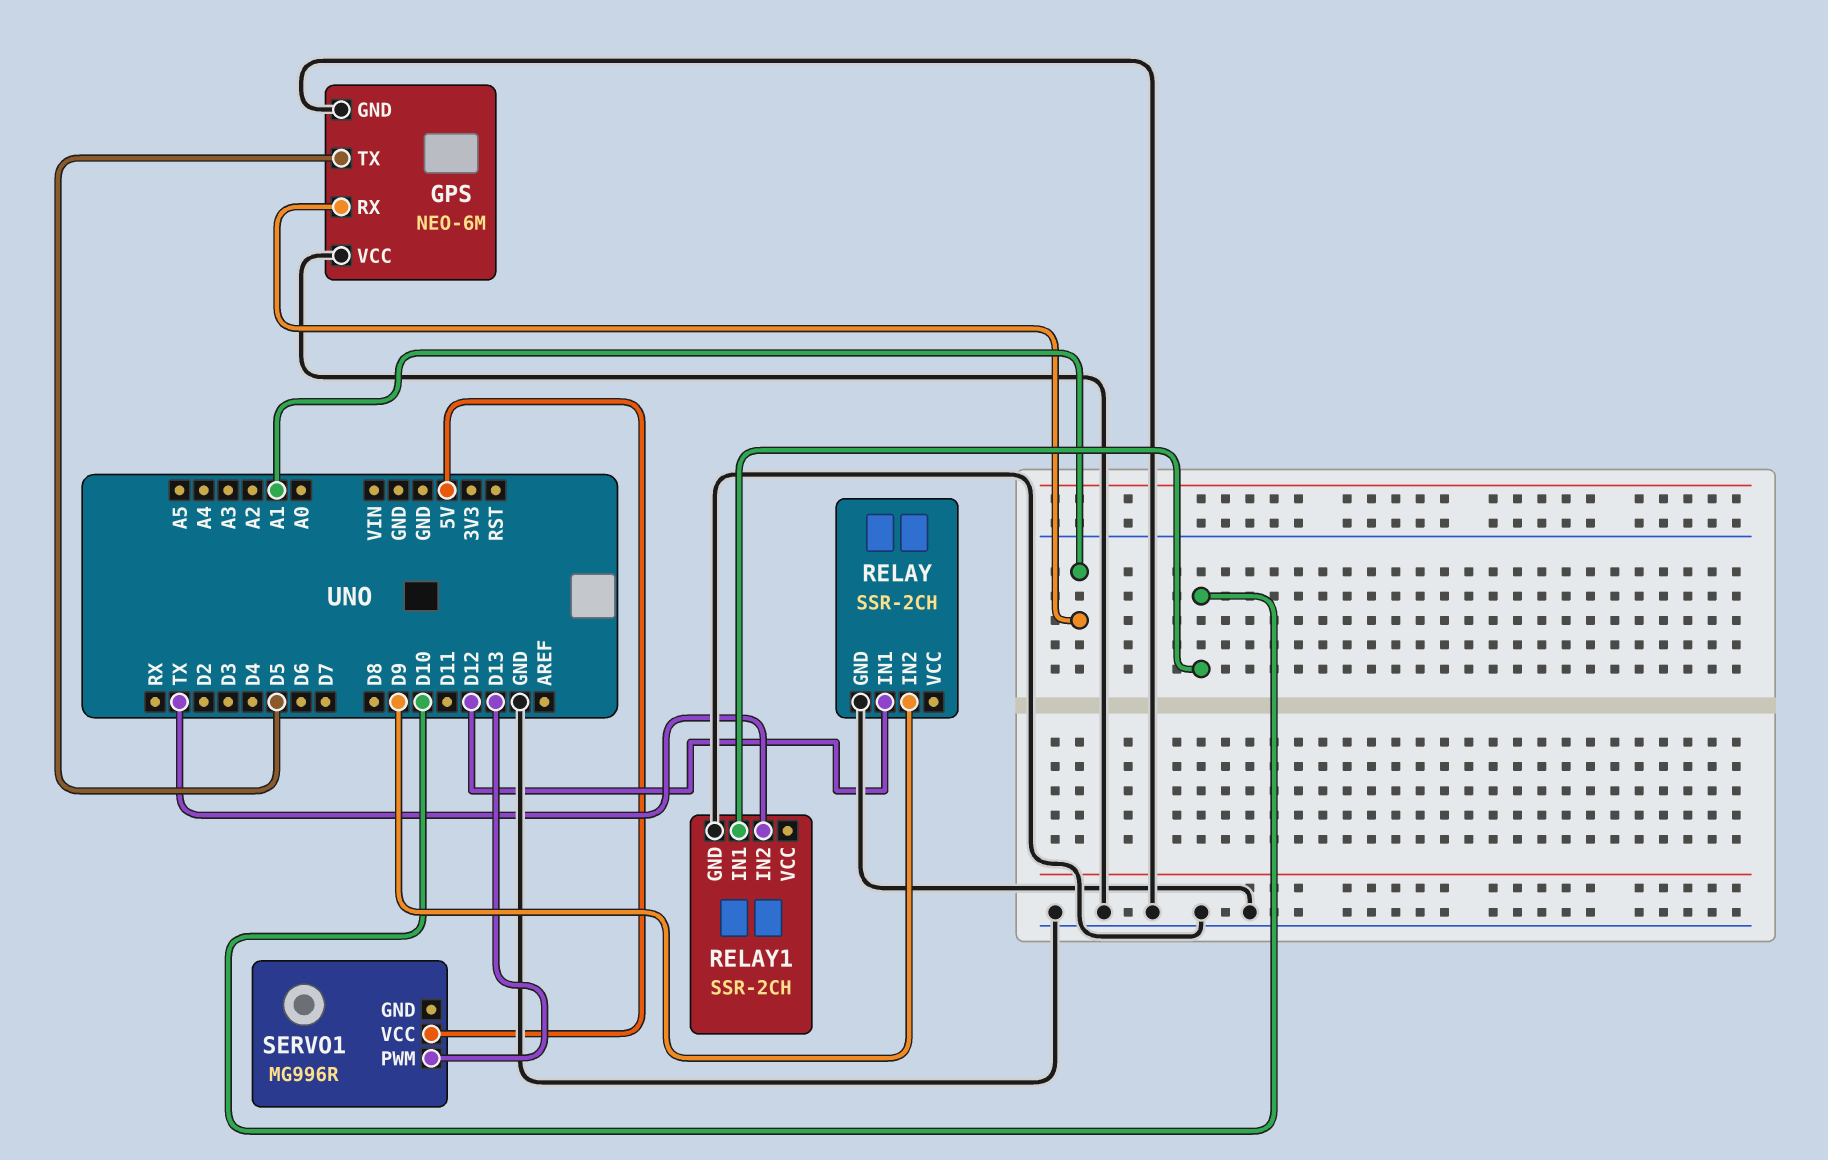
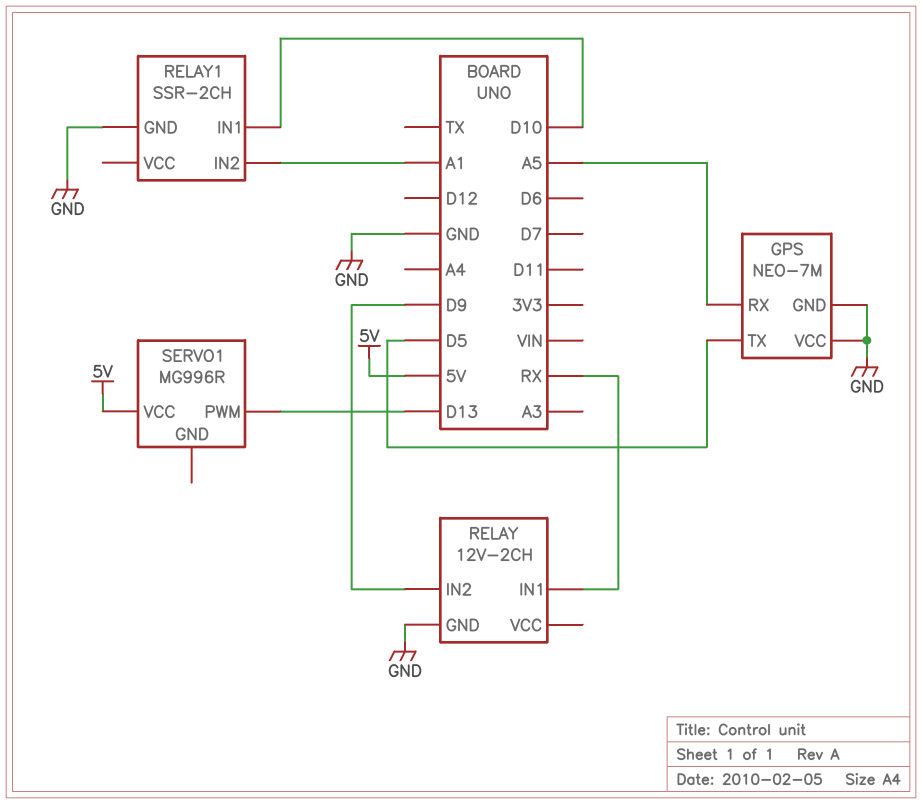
GPS: NEO-6M -> NEO-7M
GPS pin RX: A1 -> A5
RELAY: SSR-2CH -> 12V-2CH
RELAY pin IN1: D12 -> RX
RELAY1 pin IN2: TX -> A1

